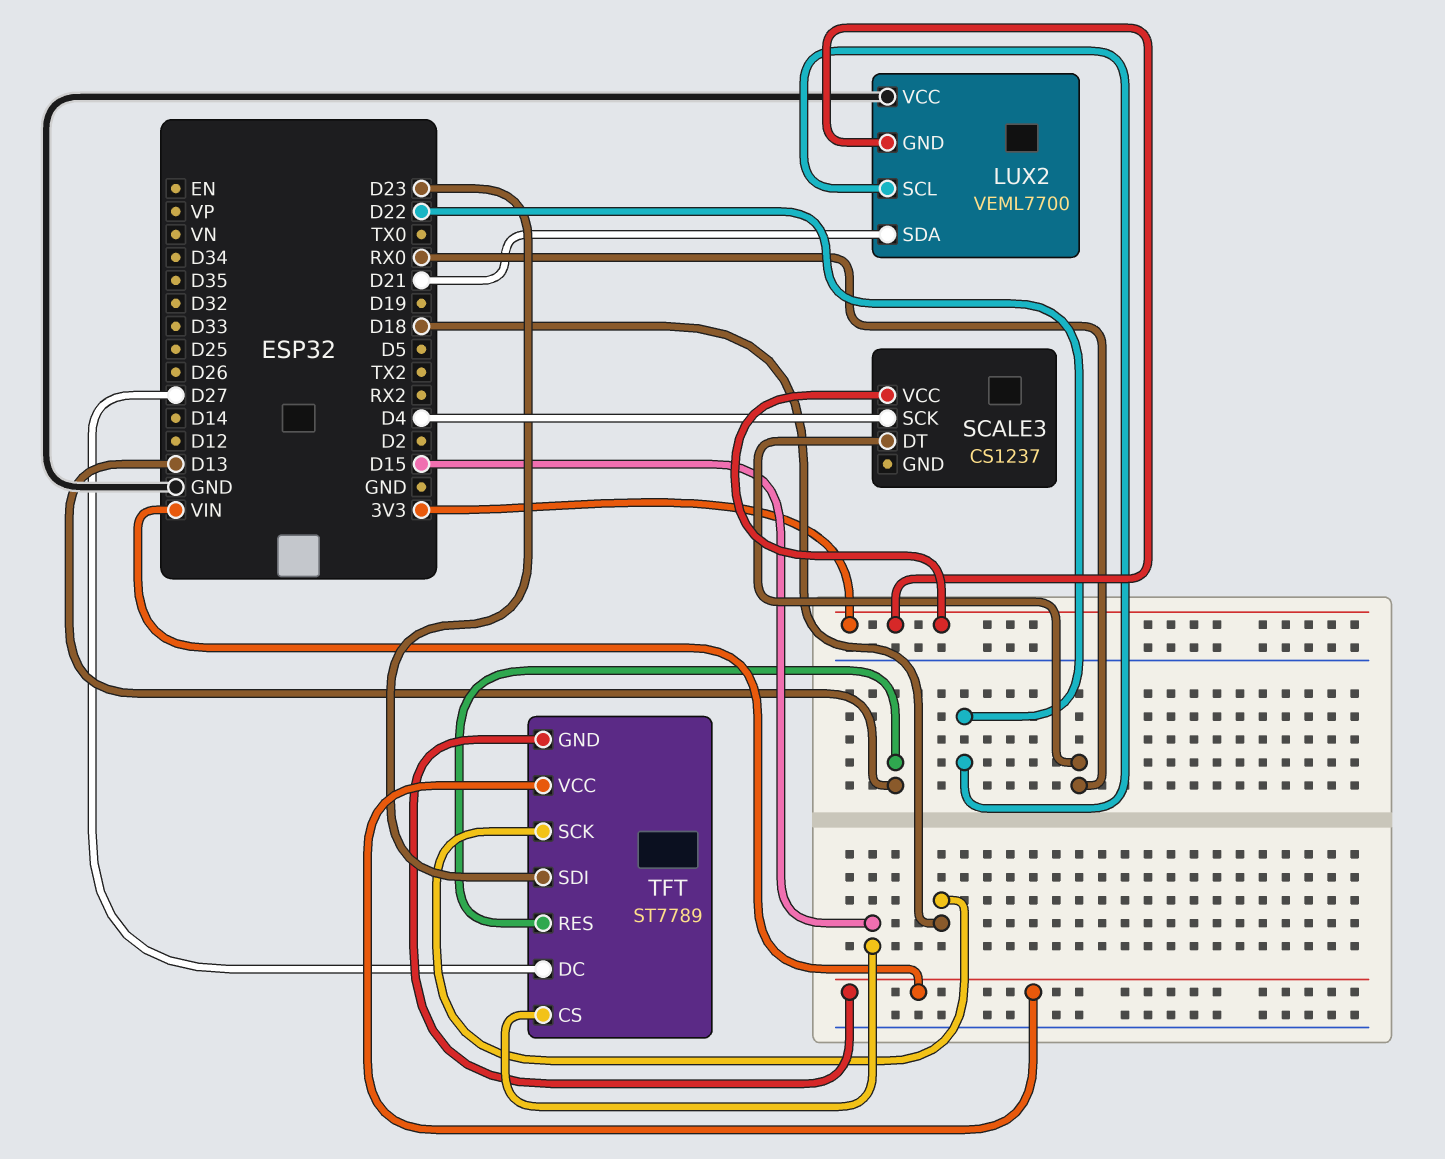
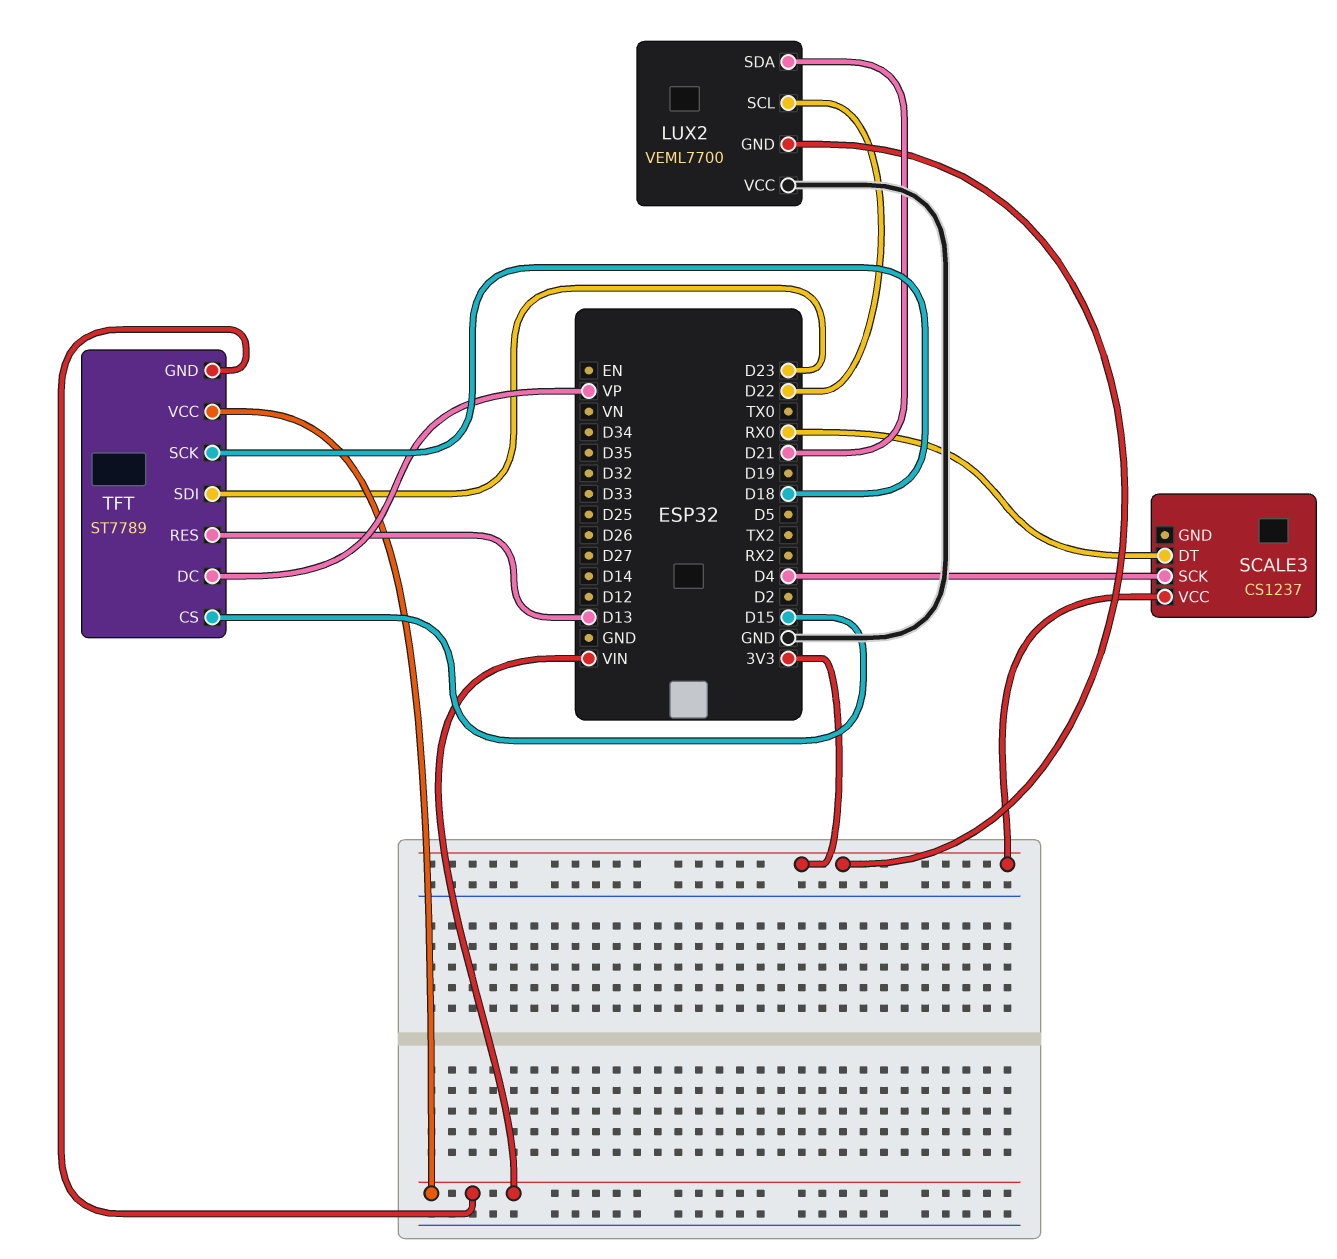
TFT pin DC: D27 -> VP

